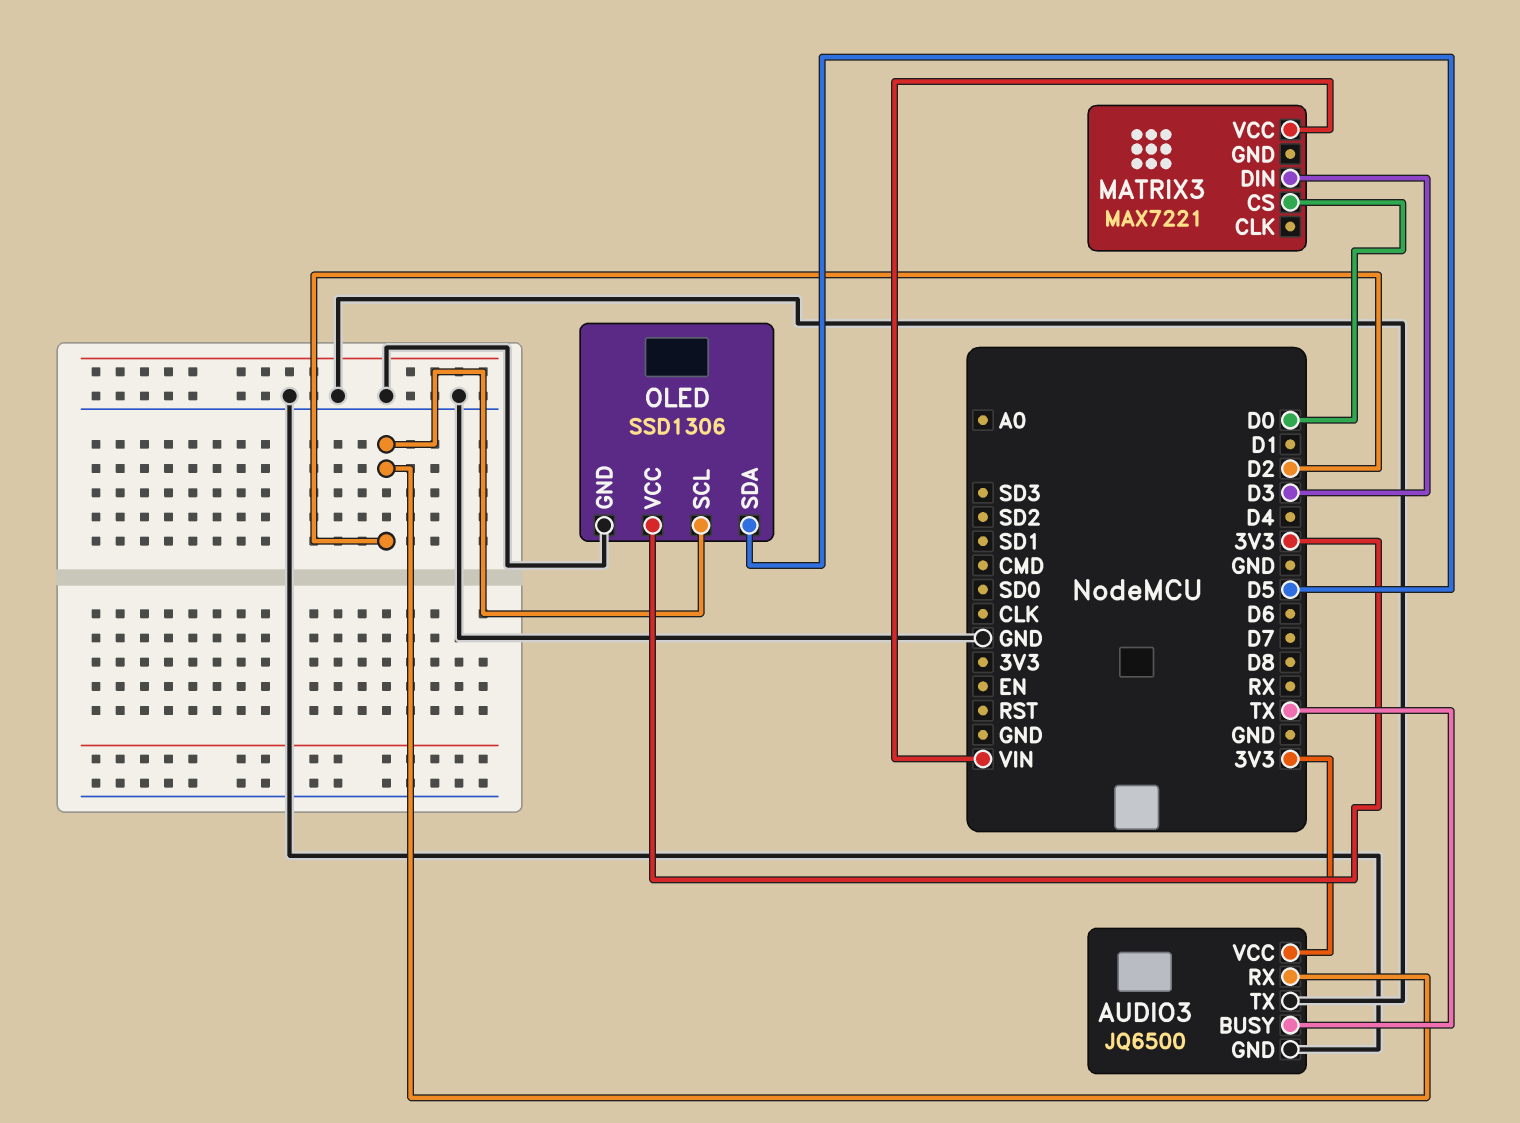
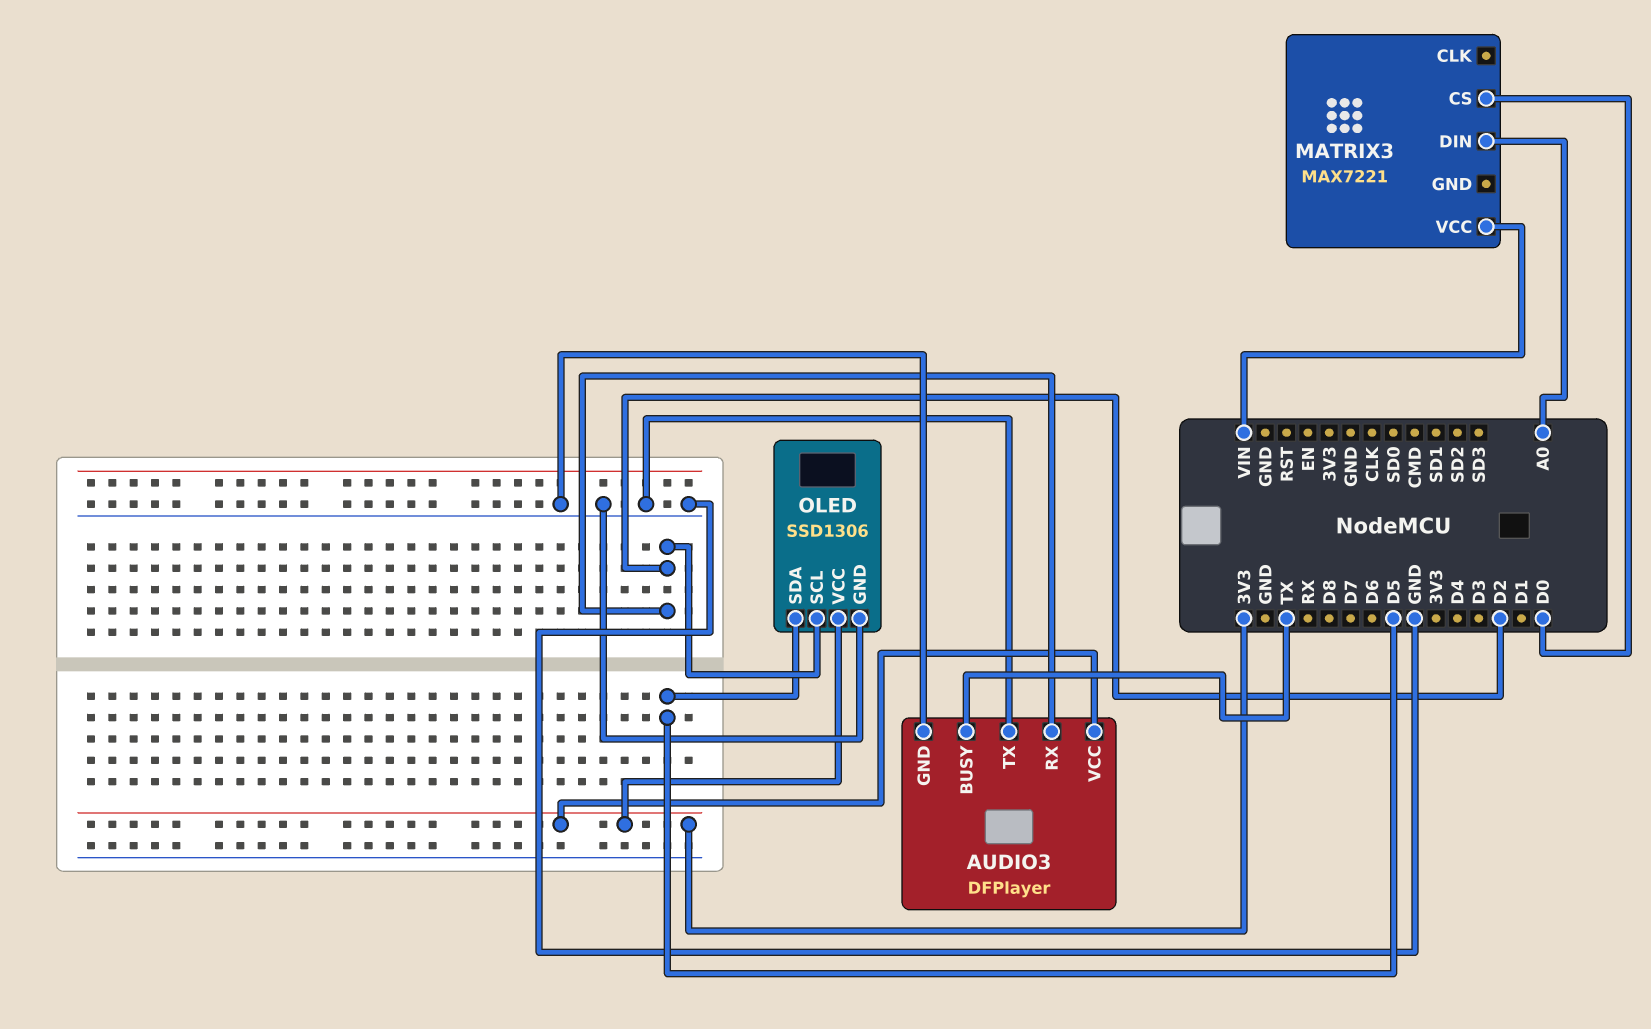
AUDIO3: JQ6500 -> DFPlayer
MATRIX3 pin DIN: D3 -> A0

